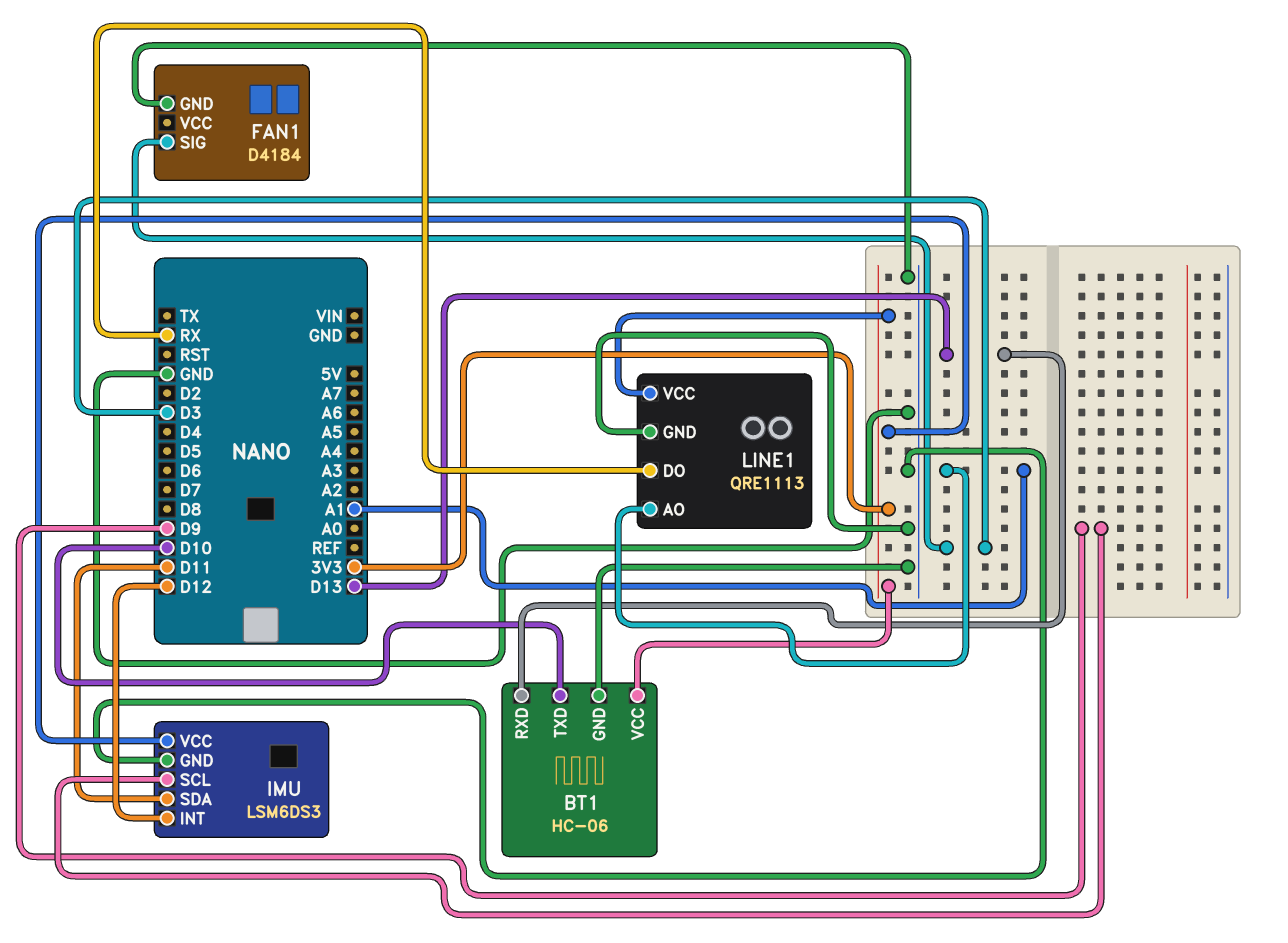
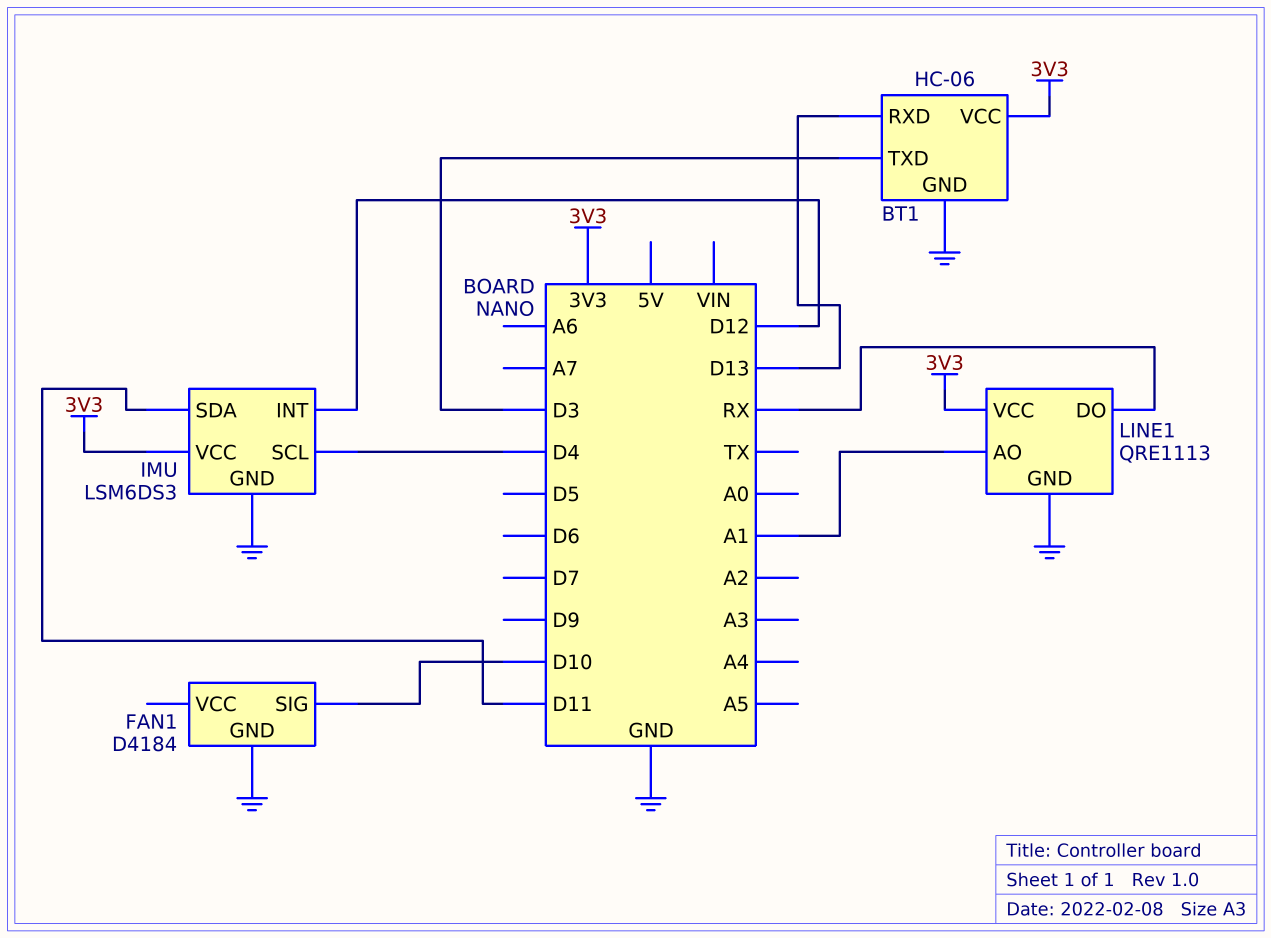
BT1 pin TXD: D10 -> D3
FAN1 pin SIG: D3 -> D10
IMU pin SCL: D9 -> D4

